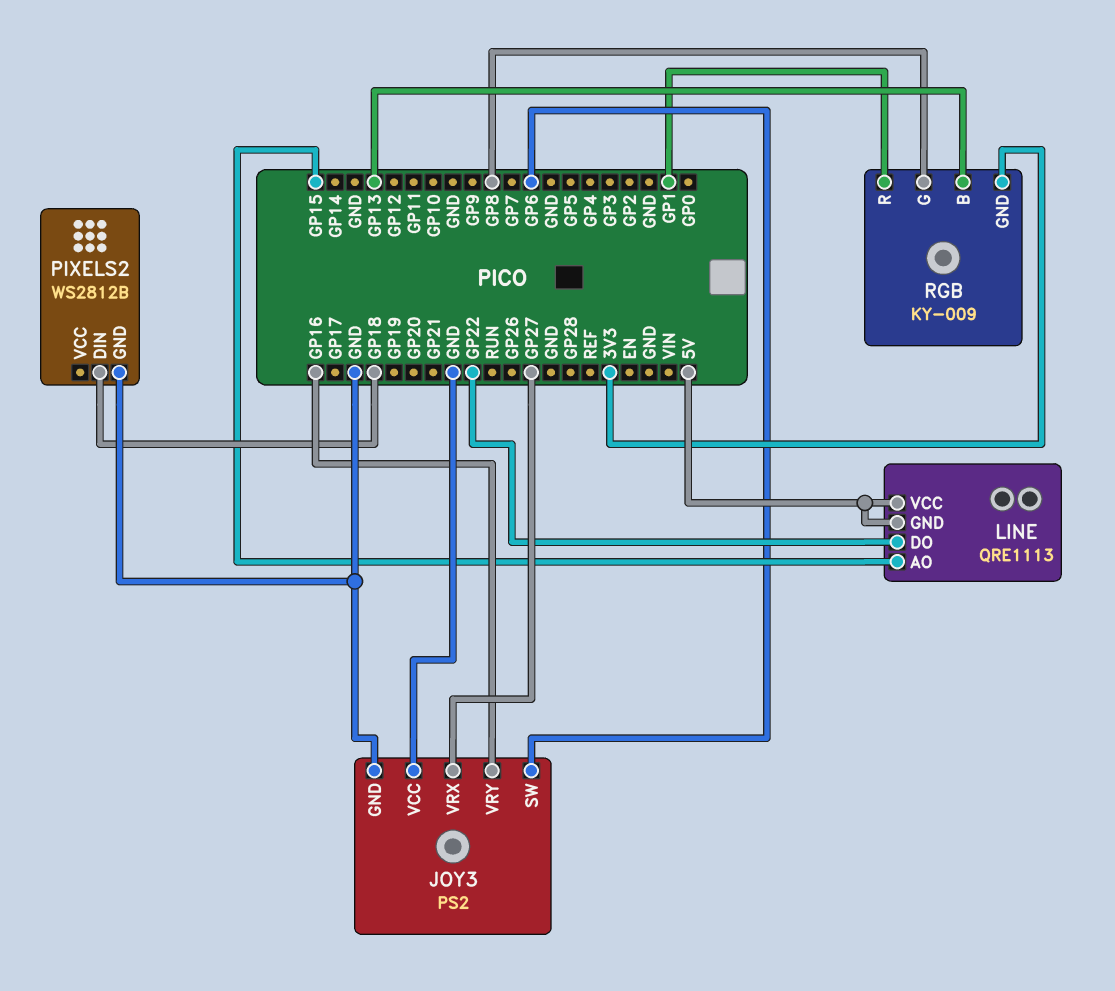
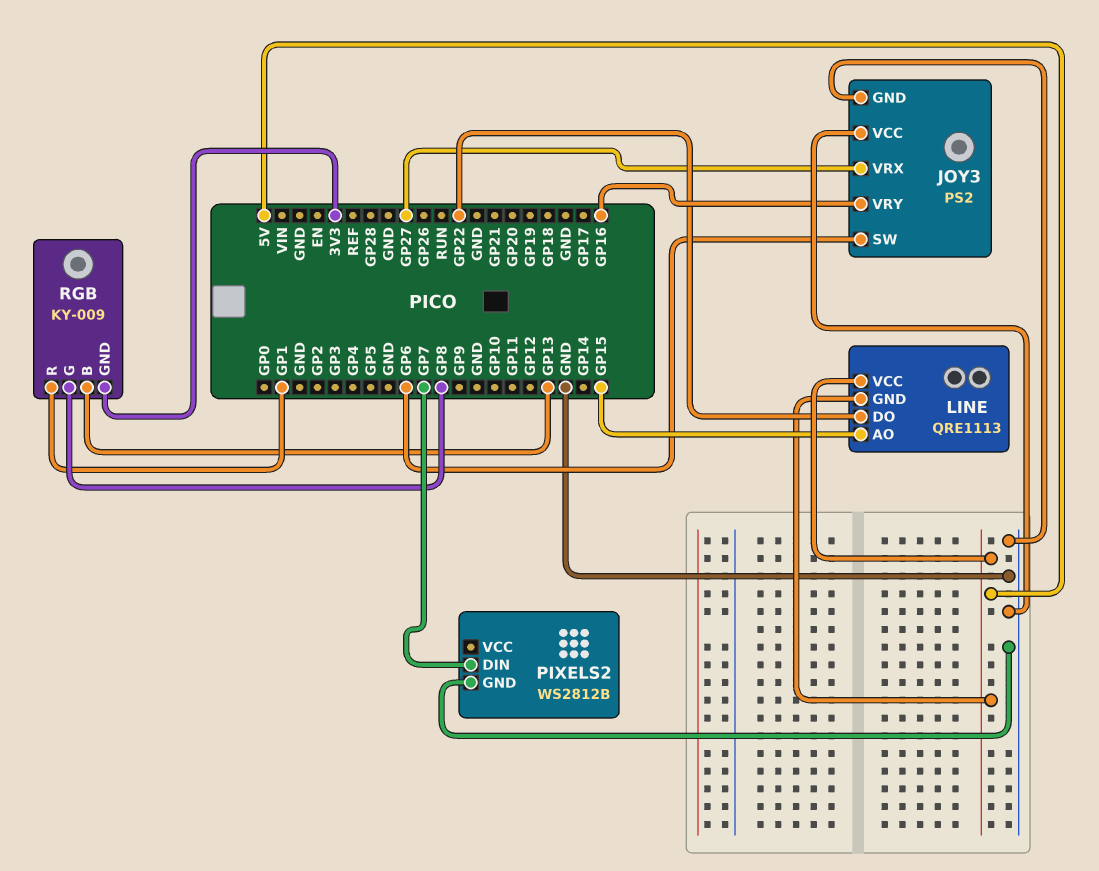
PIXELS2 pin DIN: GP18 -> GP7

